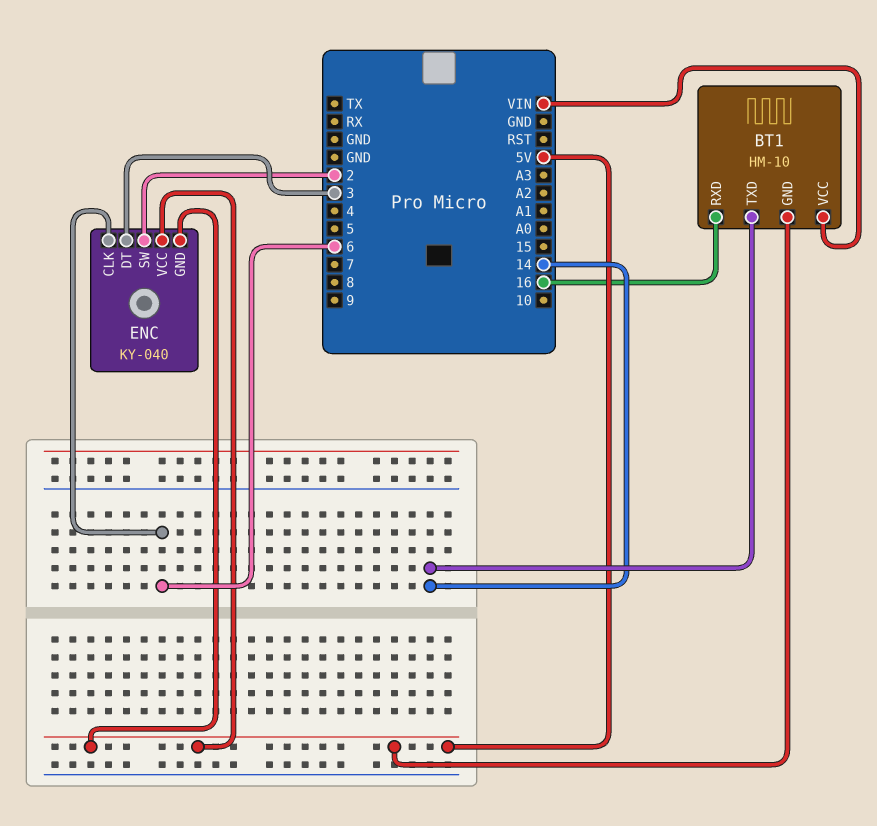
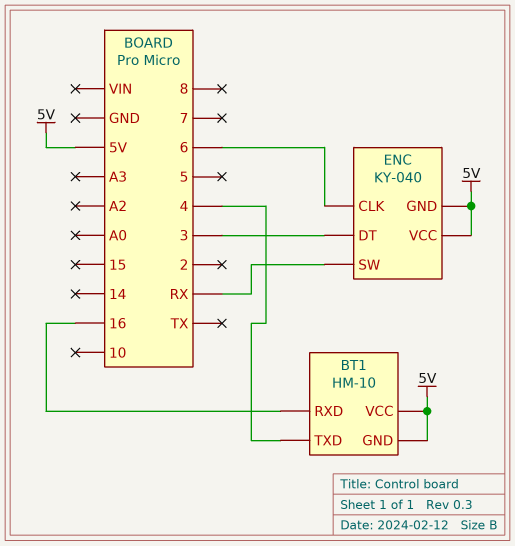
BT1 pin TXD: 14 -> 4
BT1 pin VCC: VIN -> 5V
ENC pin SW: 2 -> RX

